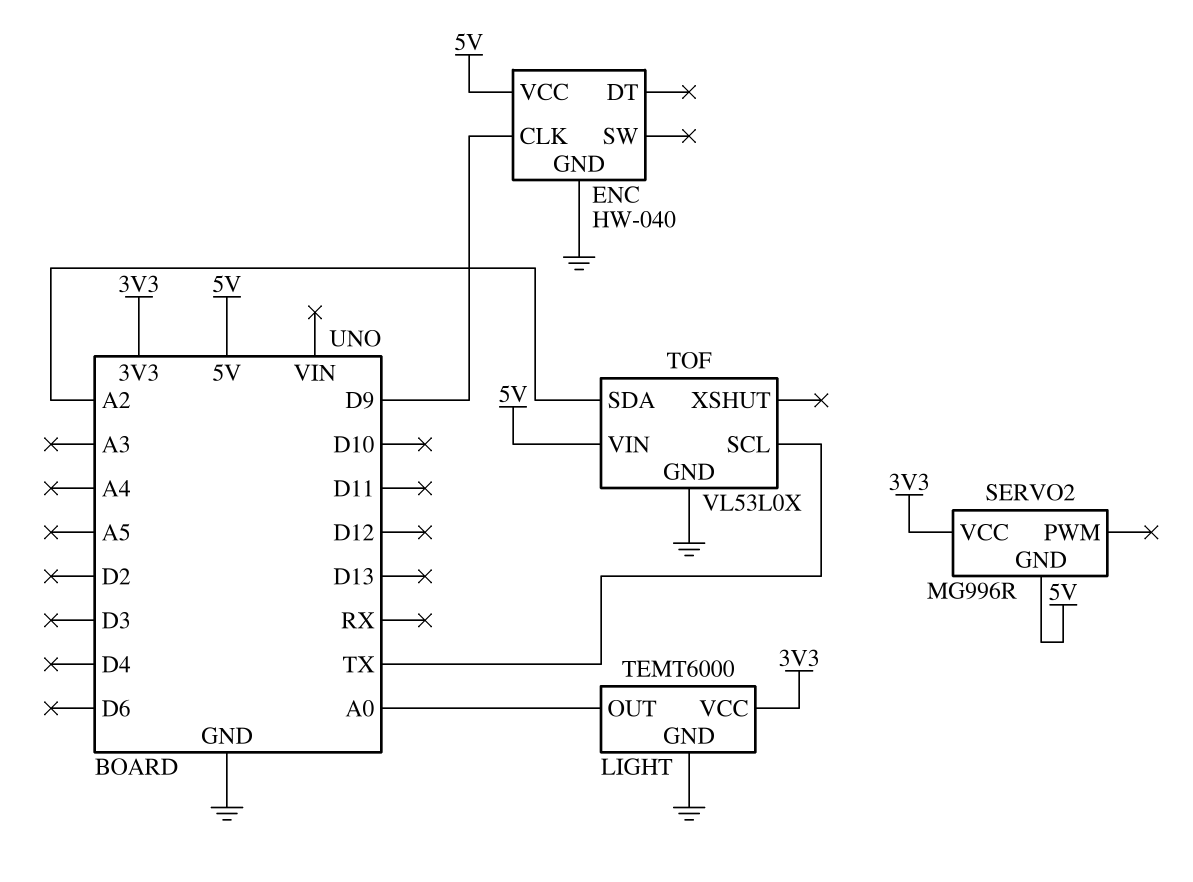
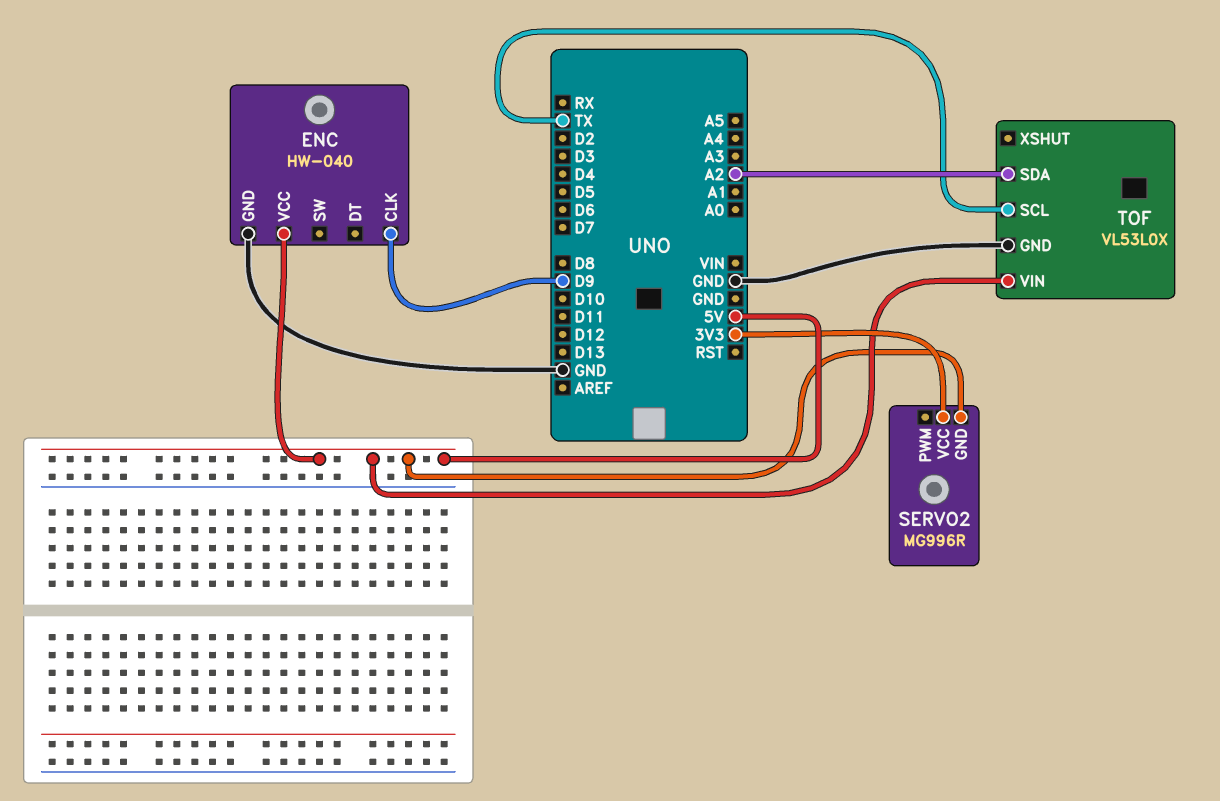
LIGHT: TEMT6000 -> none
LIGHT pin GND: GND -> none
LIGHT pin OUT: A0 -> none
LIGHT pin VCC: 3V3 -> none

